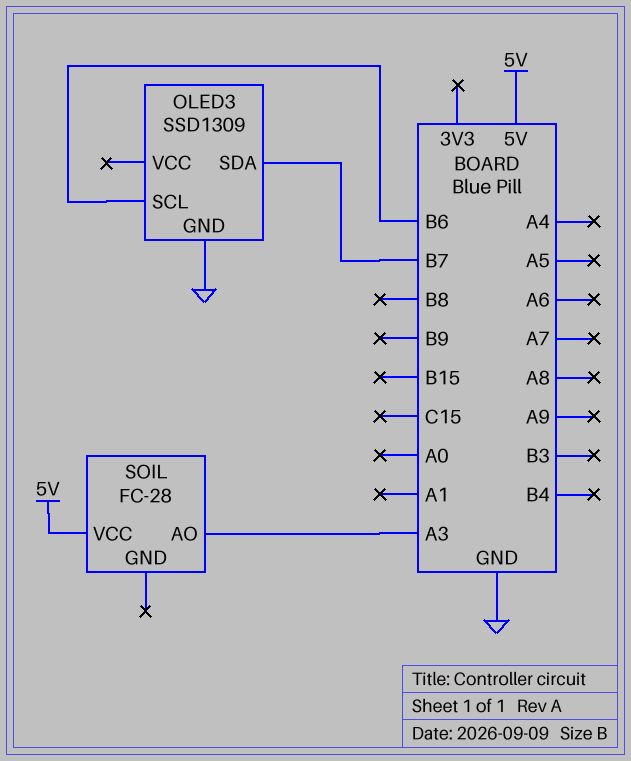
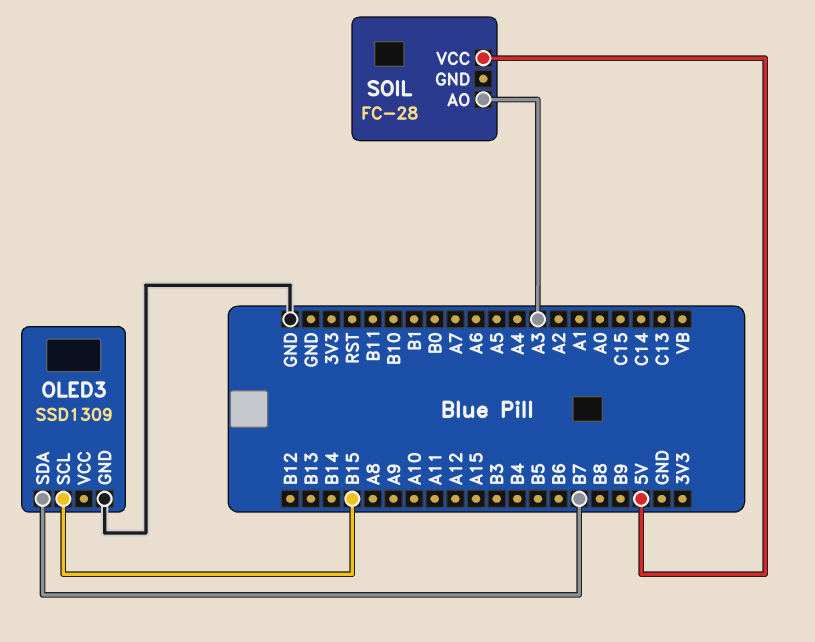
OLED3 pin SCL: B6 -> B15

